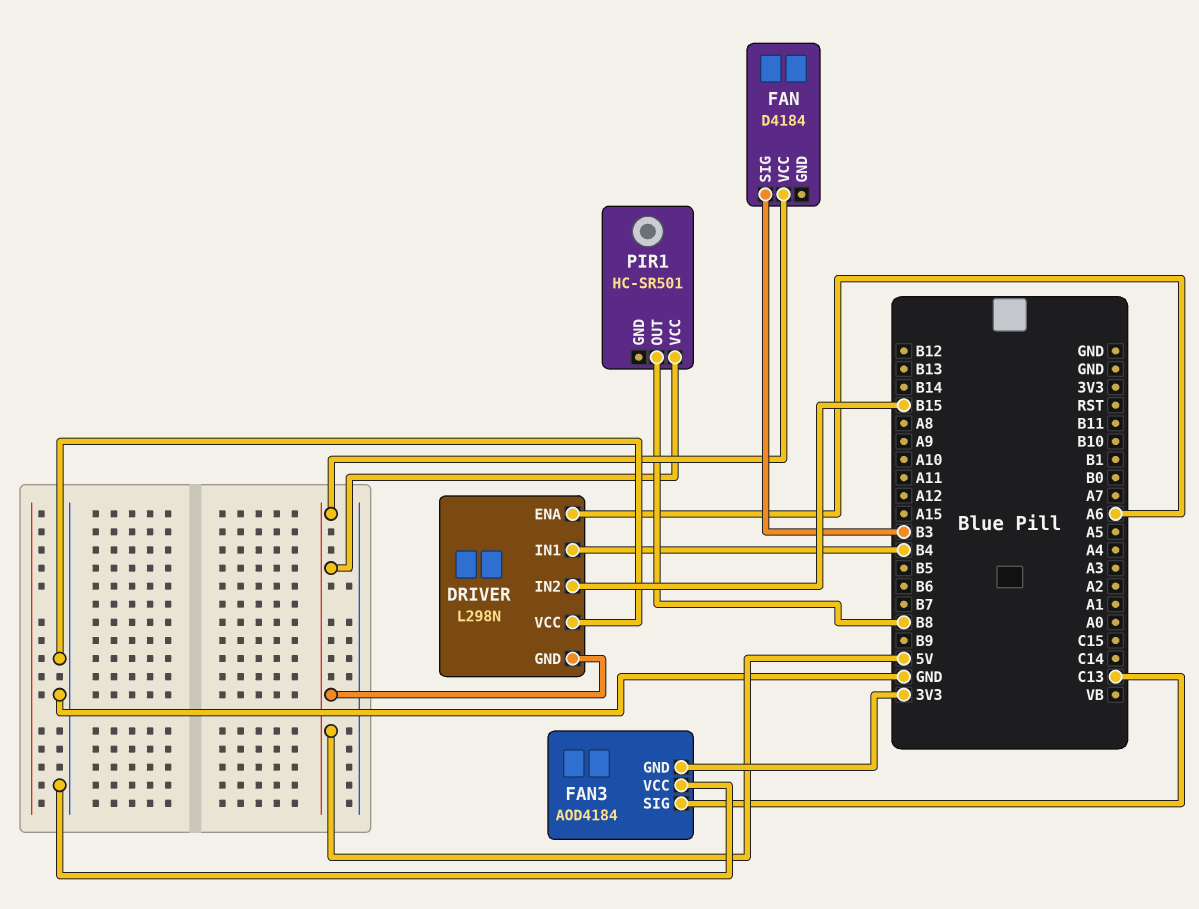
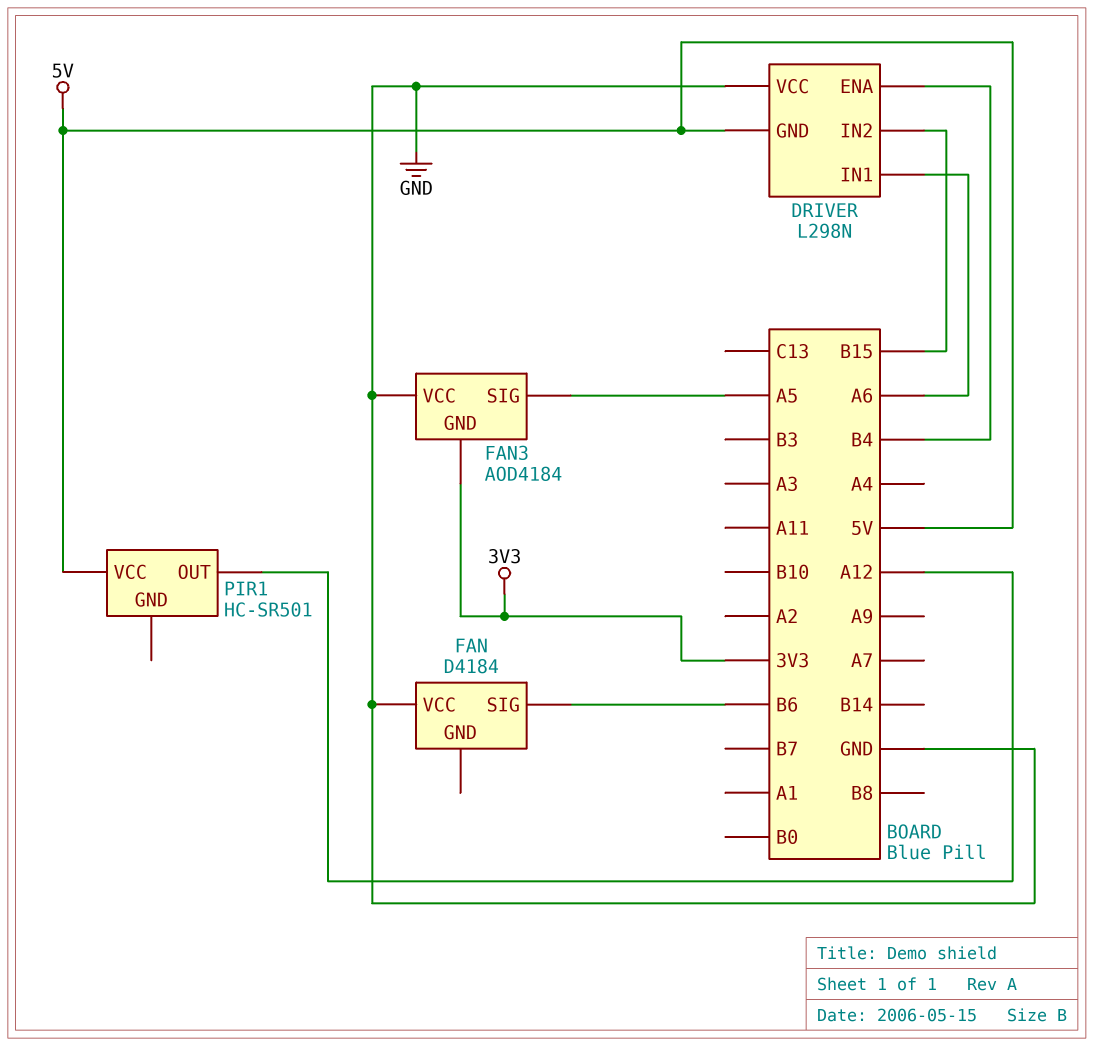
DRIVER pin ENA: A6 -> B4
DRIVER pin IN1: B4 -> A6
FAN pin SIG: B3 -> B6
FAN pin VCC: 5V -> GND
FAN3 pin SIG: C13 -> A5
PIR1 pin OUT: B8 -> A12

